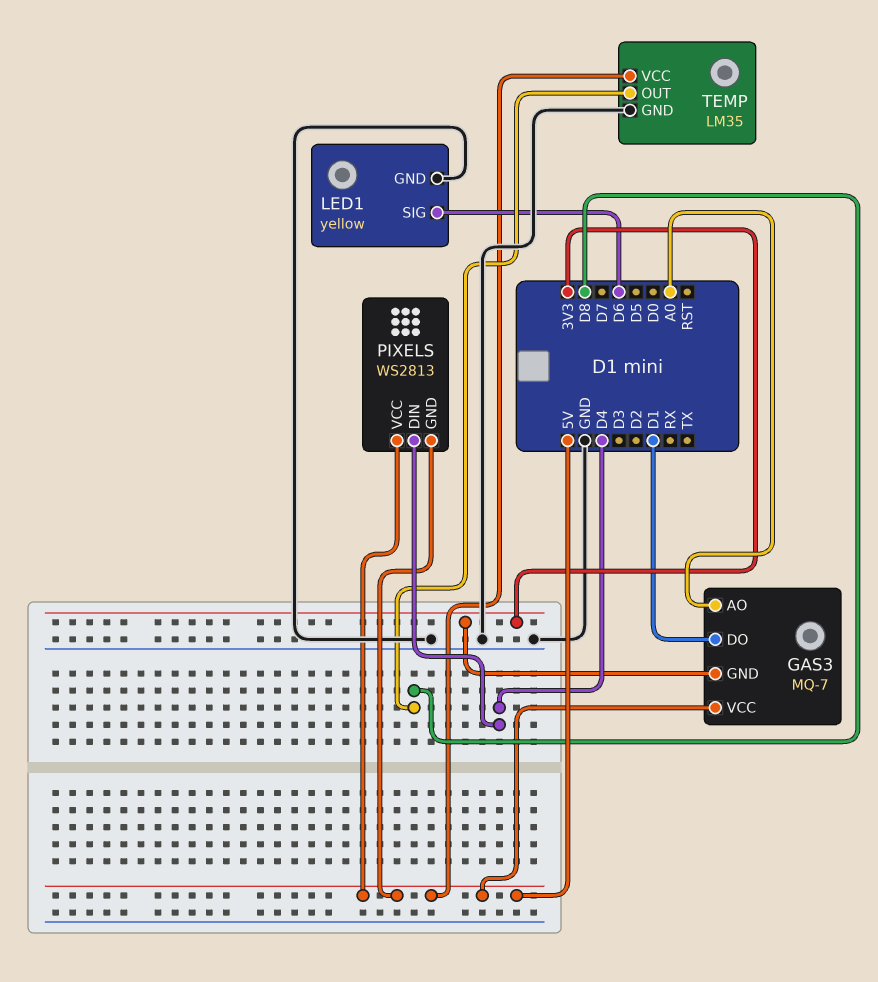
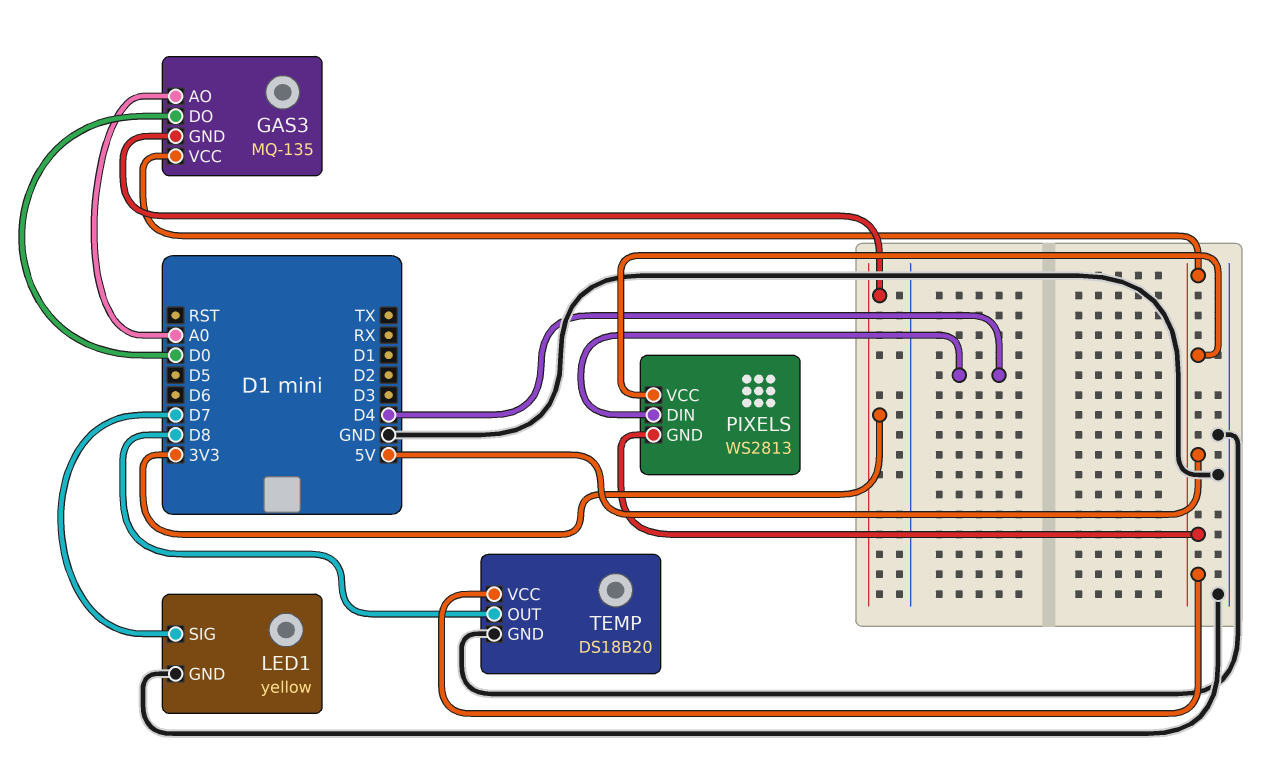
GAS3: MQ-7 -> MQ-135
GAS3 pin DO: D1 -> D0
LED1 pin SIG: D6 -> D7
TEMP: LM35 -> DS18B20

